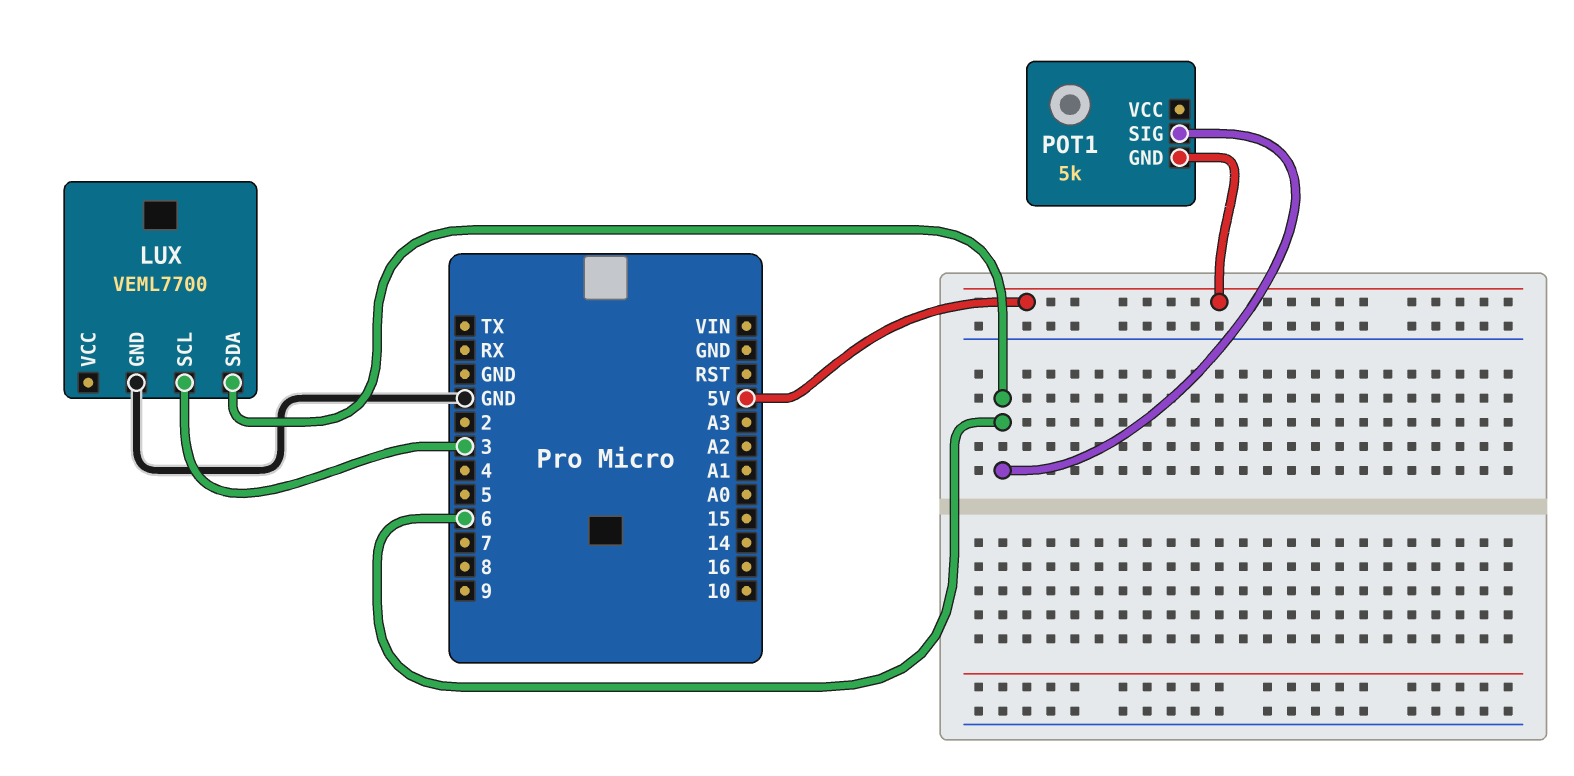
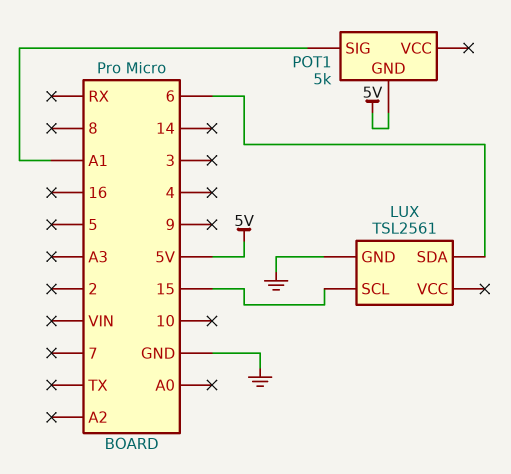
LUX: VEML7700 -> TSL2561
LUX pin SCL: 3 -> 15
POT1 pin SIG: 6 -> A1

